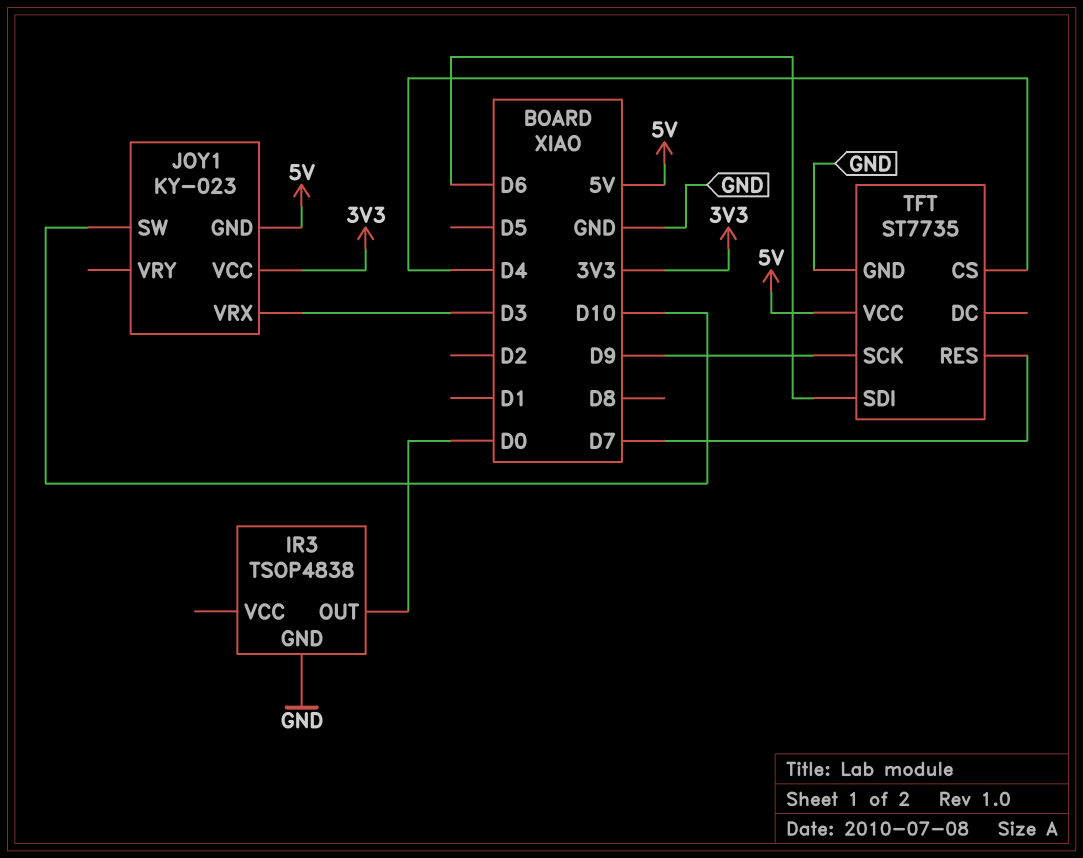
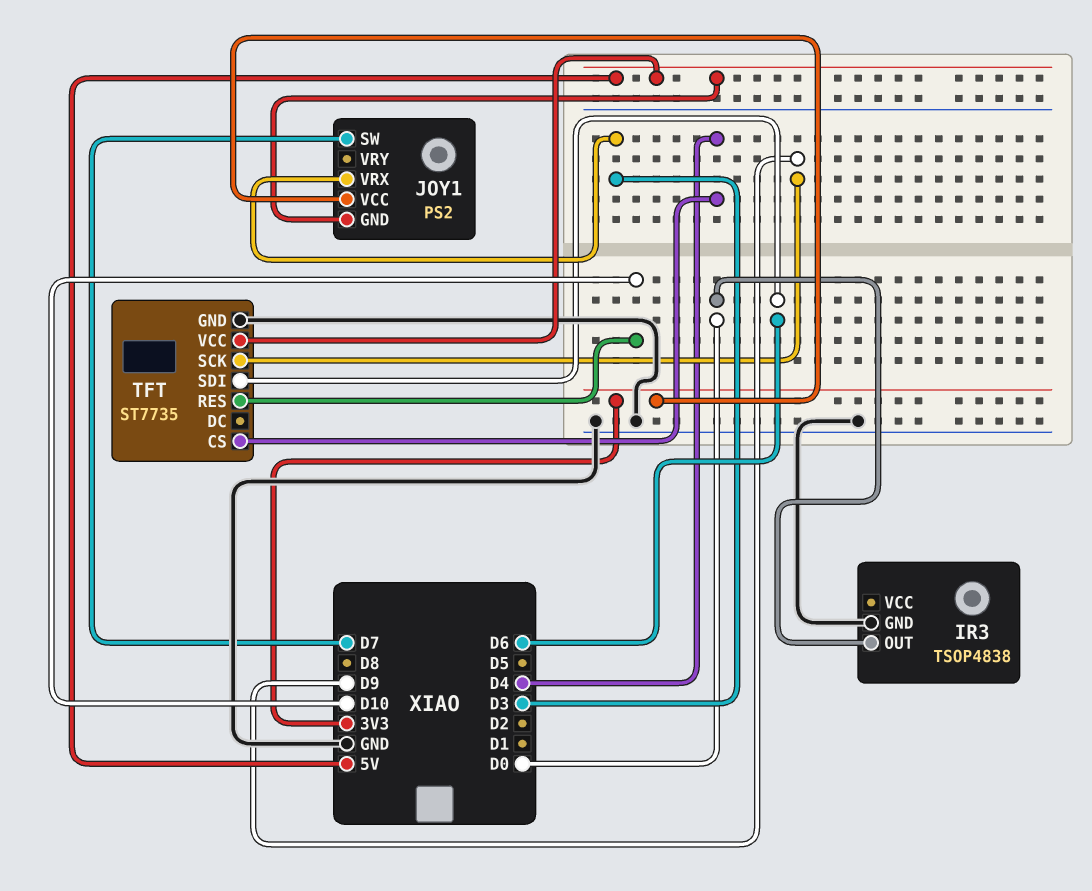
JOY1: KY-023 -> PS2
JOY1 pin SW: D10 -> D7
TFT pin RES: D7 -> D10

